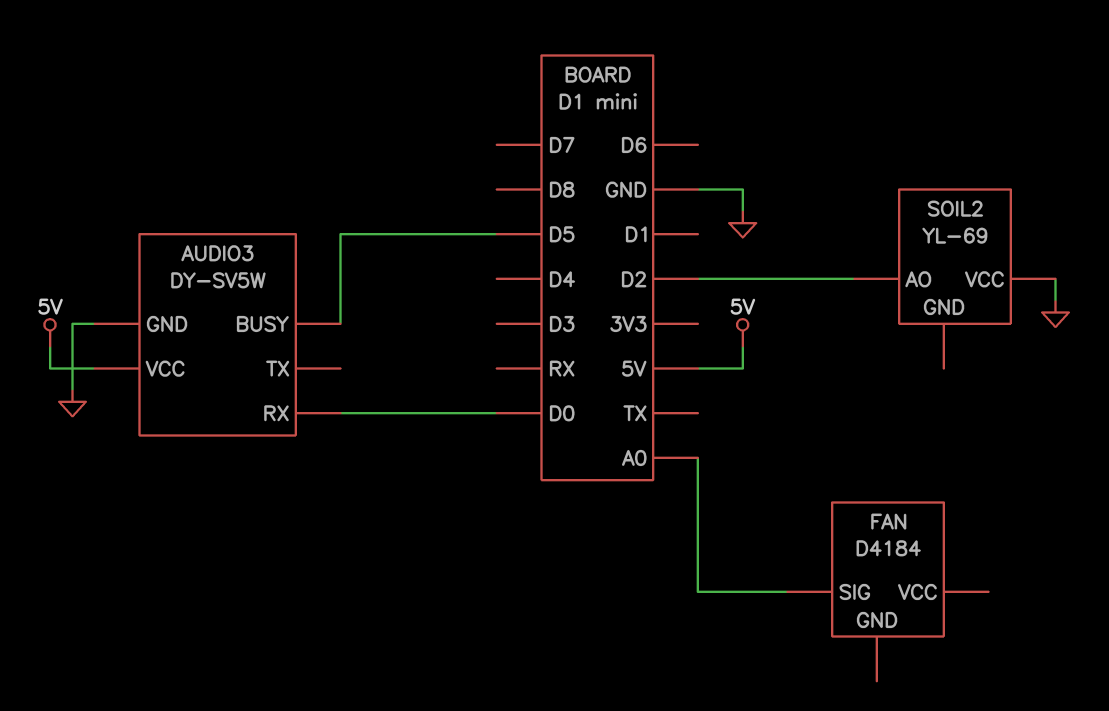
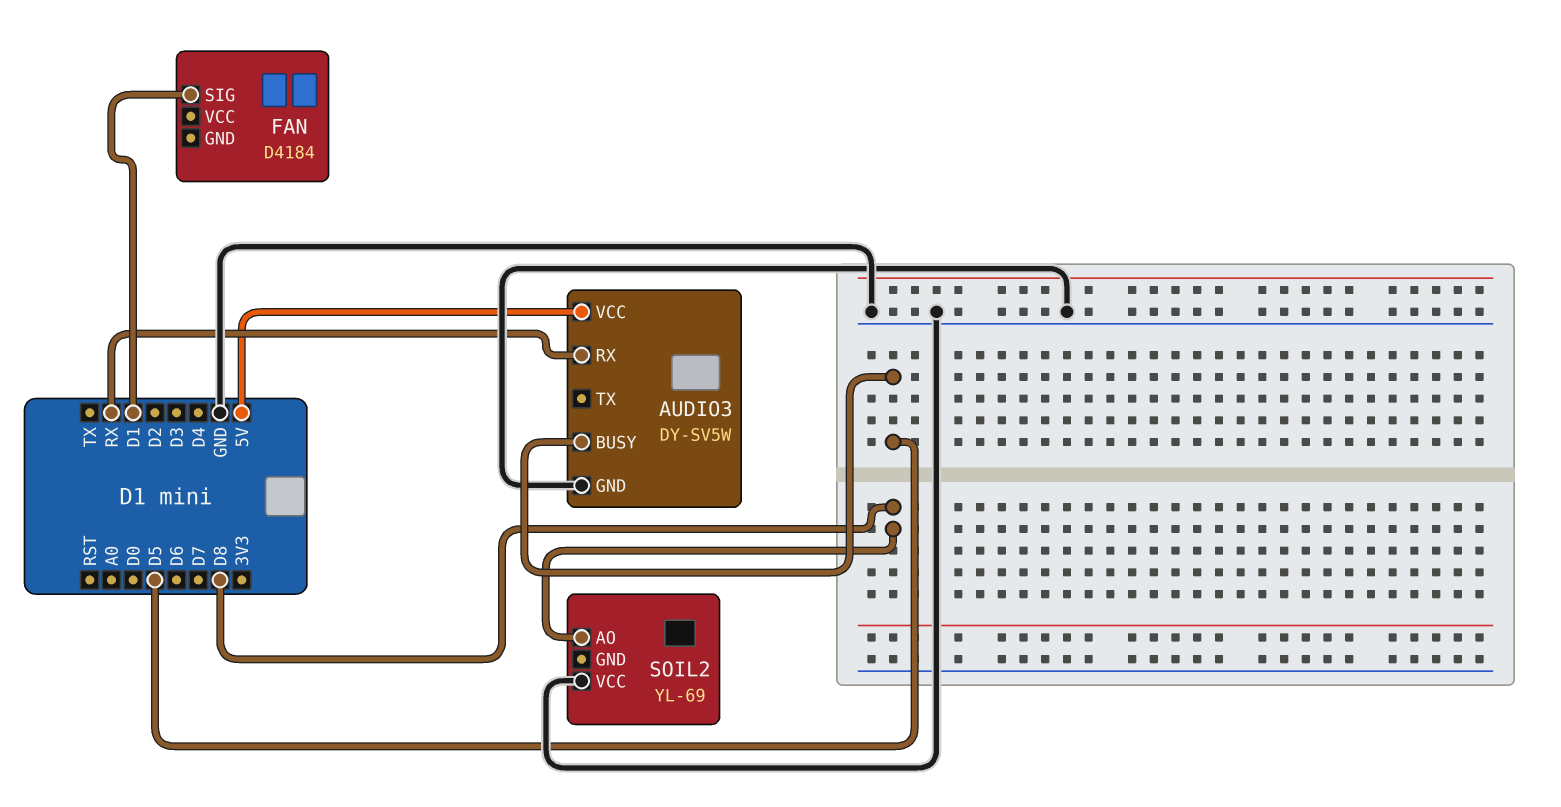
AUDIO3 pin RX: D0 -> RX
FAN pin SIG: A0 -> D1
SOIL2 pin AO: D2 -> D8

